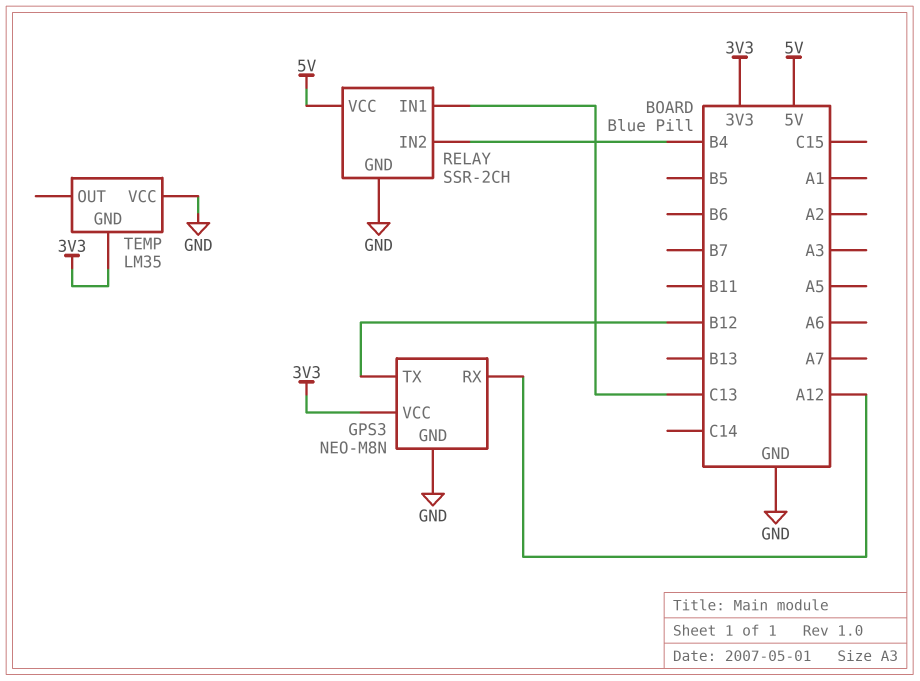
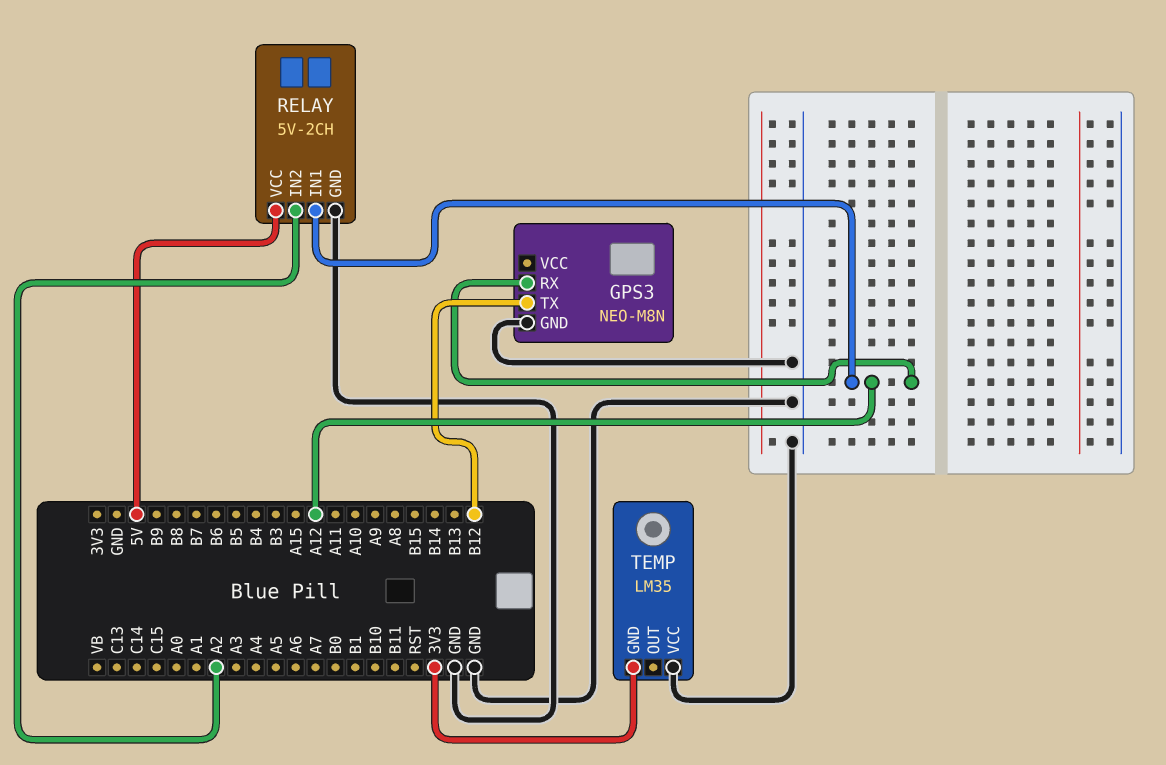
GPS3 pin VCC: 3V3 -> none
RELAY: SSR-2CH -> 5V-2CH
RELAY pin IN1: C13 -> A12
RELAY pin IN2: B4 -> A2

